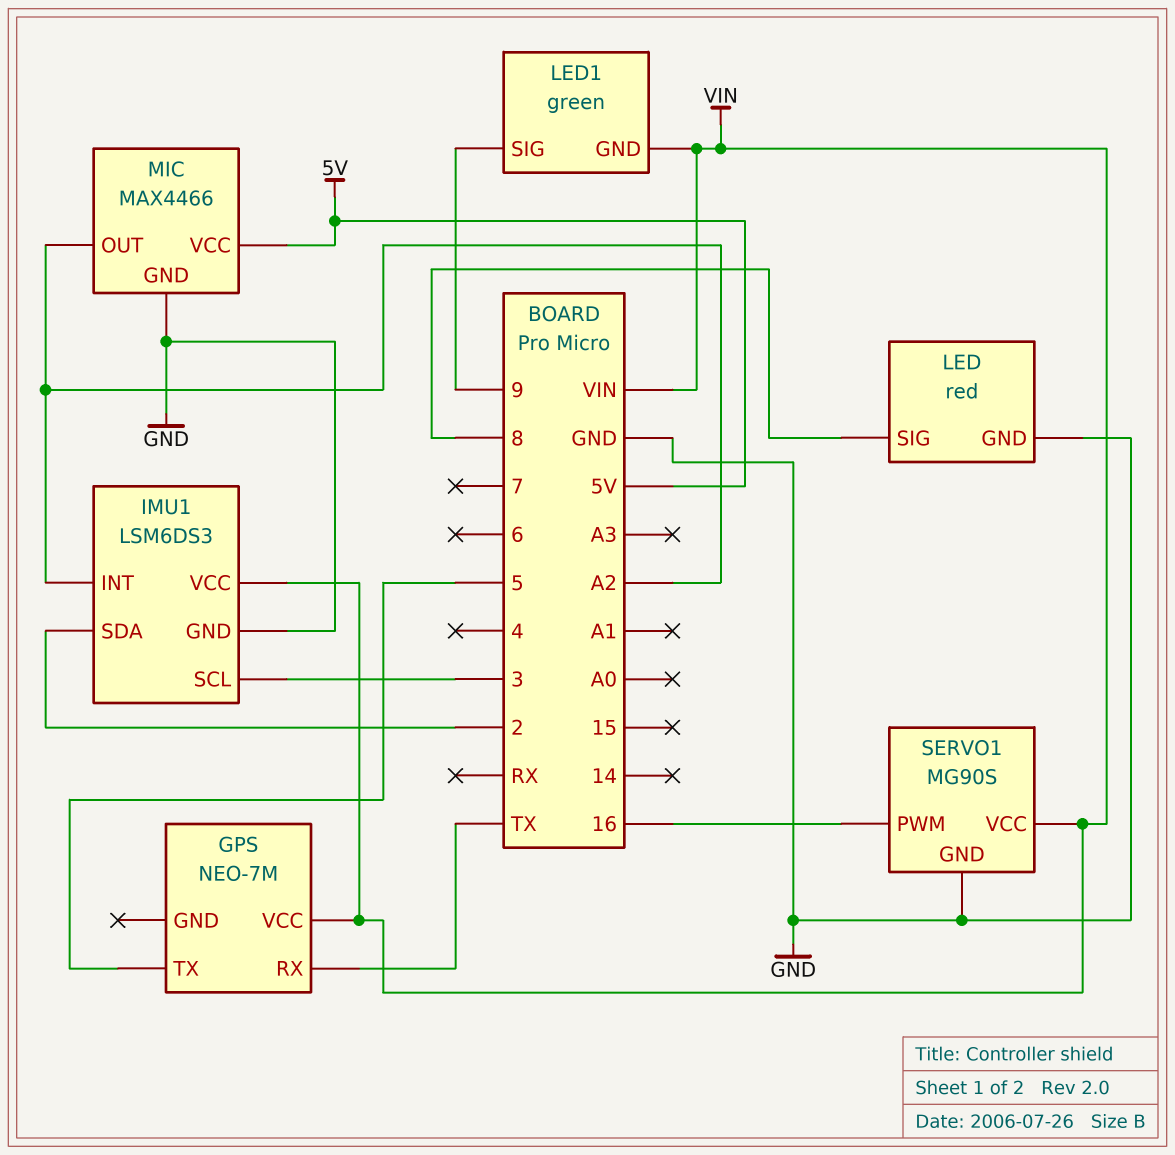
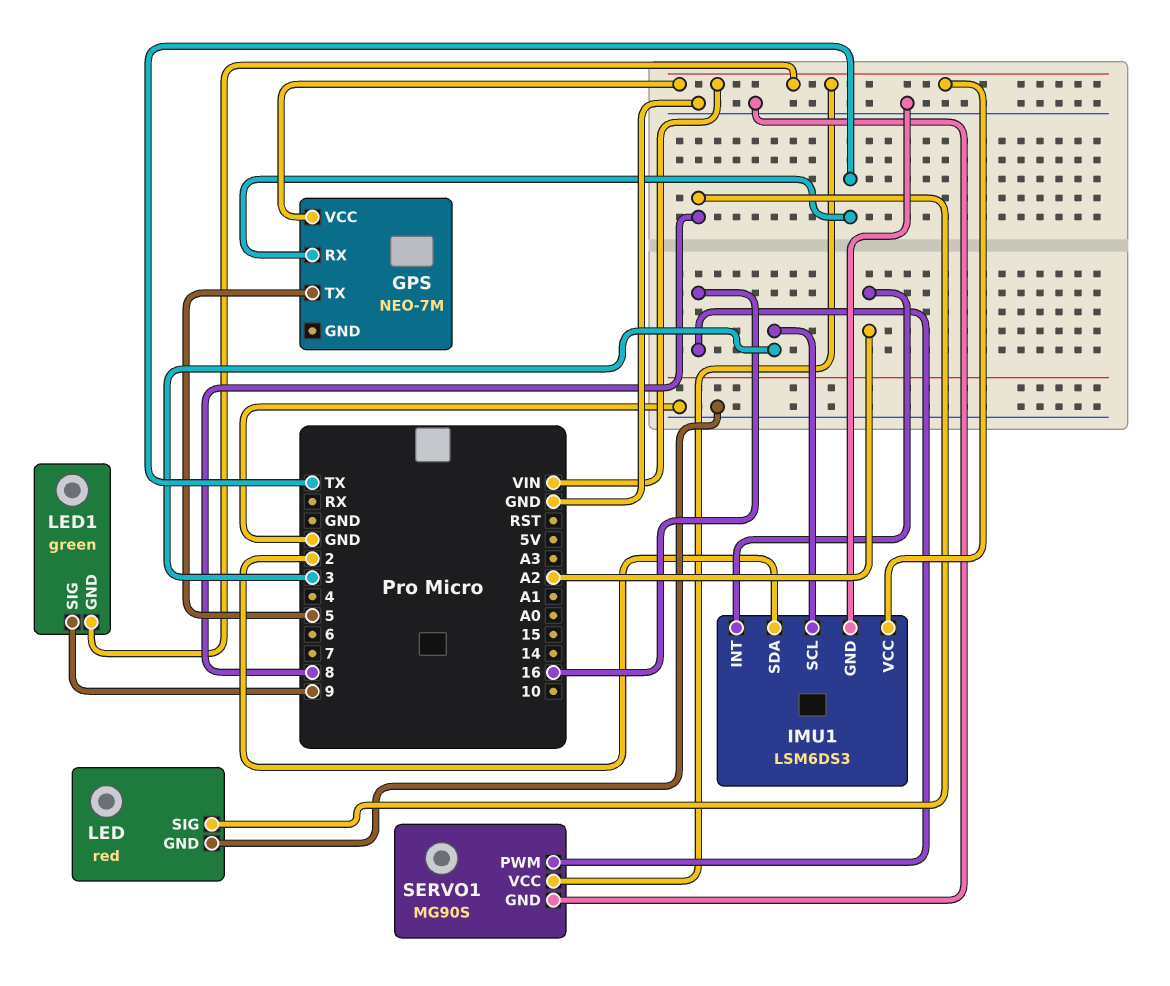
MIC: MAX4466 -> none
MIC pin GND: GND -> none
MIC pin OUT: A2 -> none
MIC pin VCC: 5V -> none

